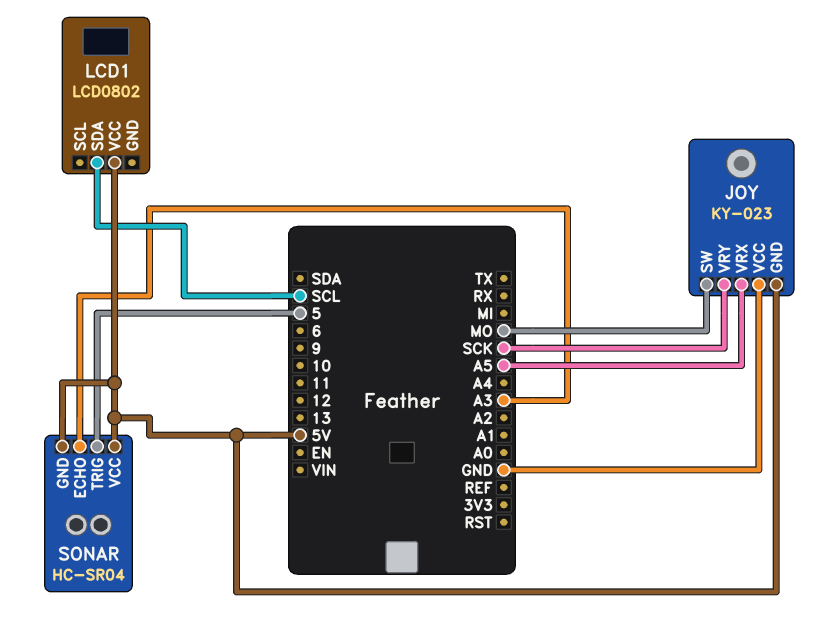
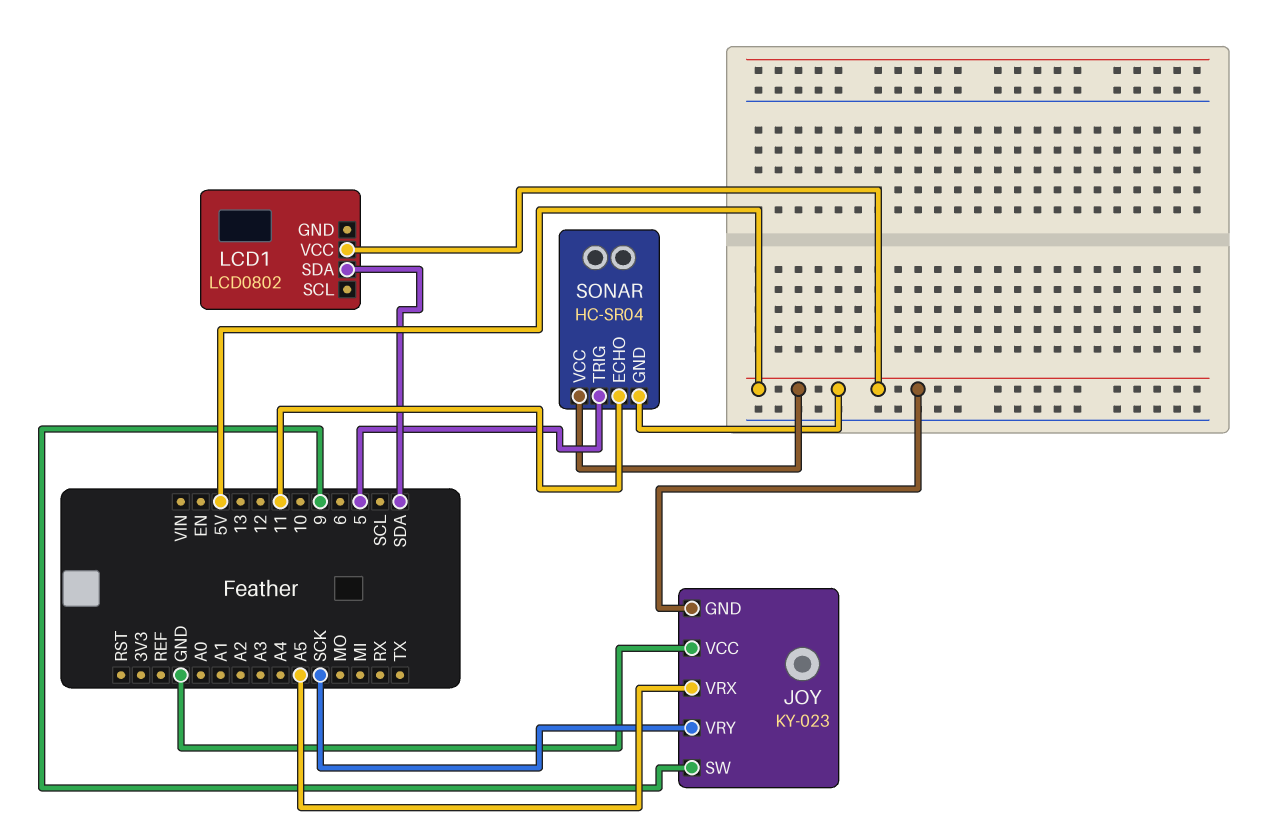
JOY pin SW: MO -> 9
LCD1 pin SDA: SCL -> SDA
SONAR pin ECHO: A3 -> 11

